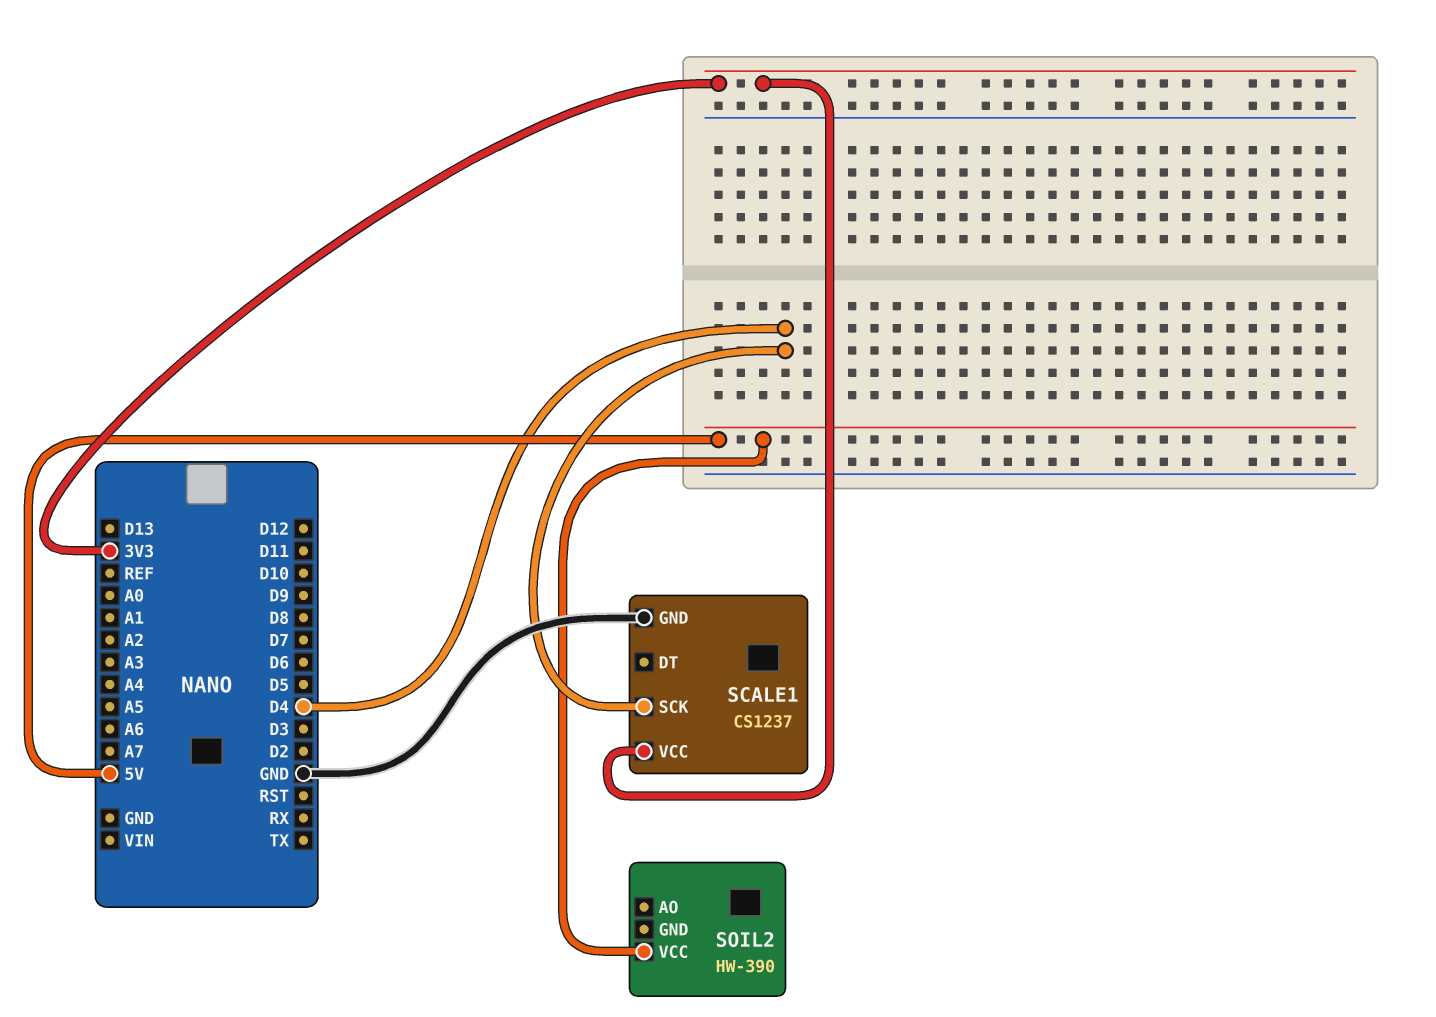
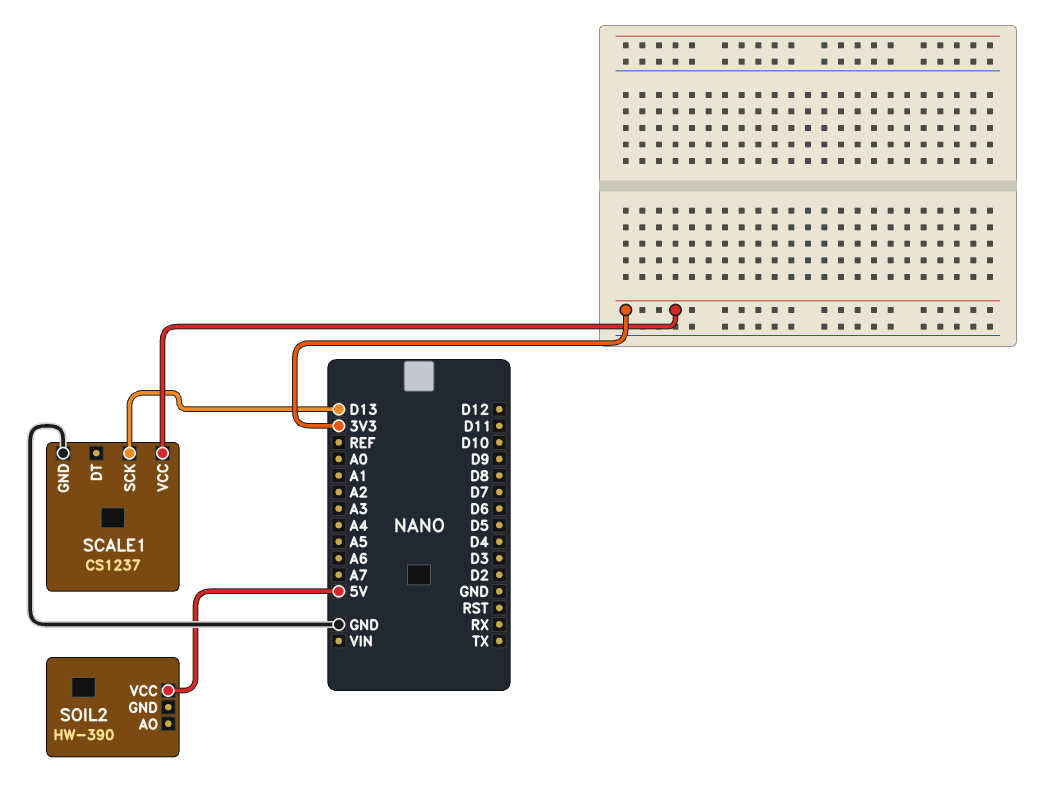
SCALE1 pin SCK: D4 -> D13

